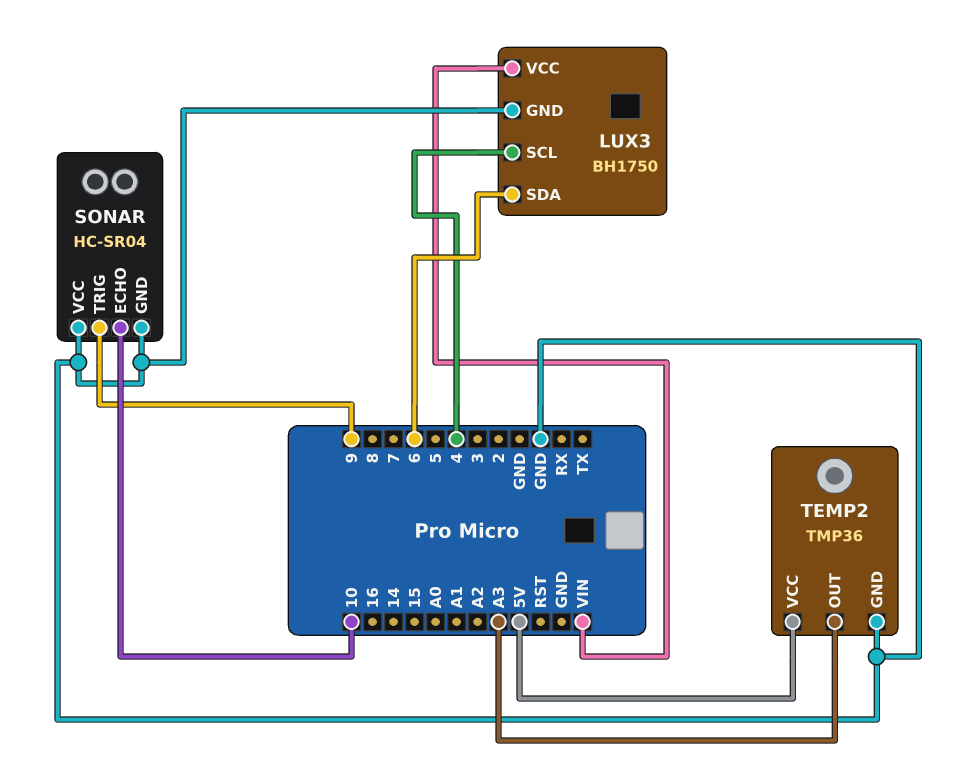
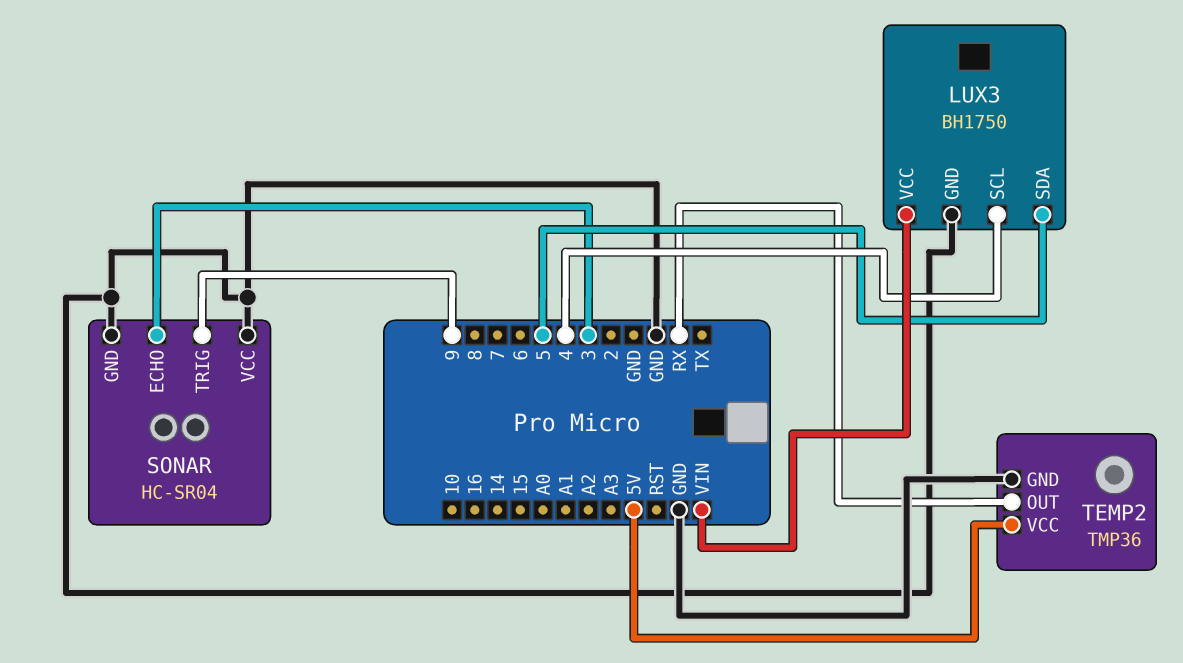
LUX3 pin SDA: 6 -> 5
SONAR pin ECHO: 10 -> 3
TEMP2 pin OUT: A3 -> RX

